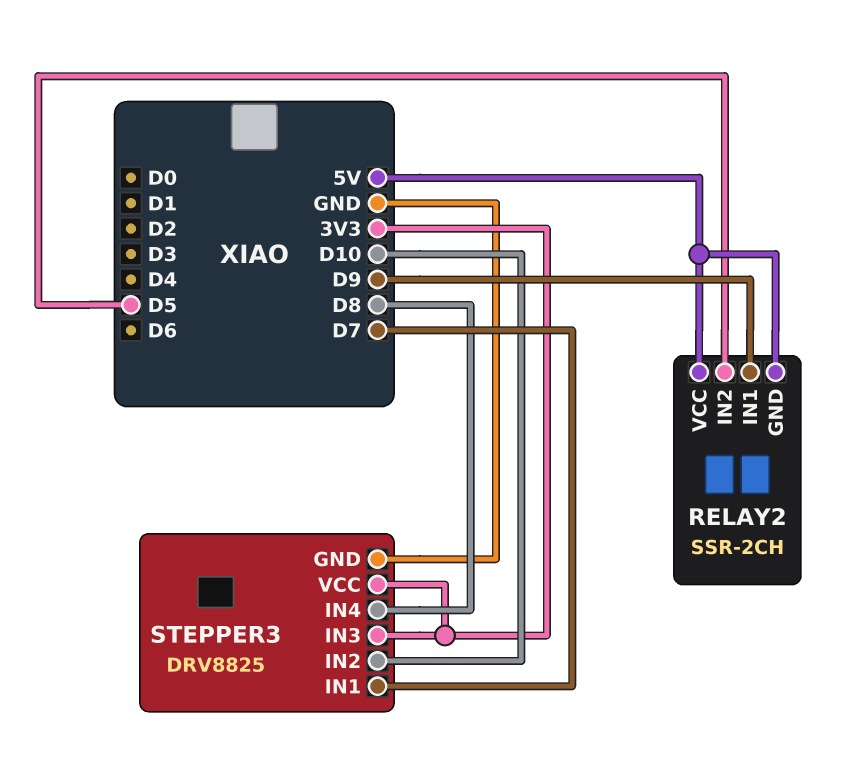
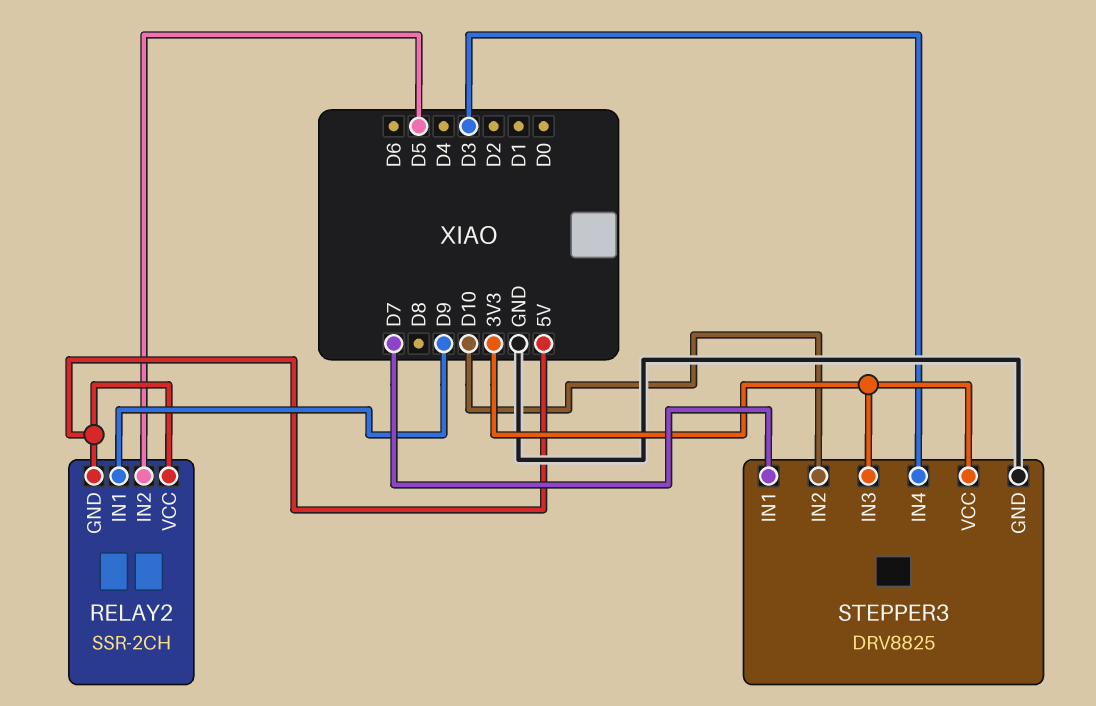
STEPPER3 pin IN4: D8 -> D3

